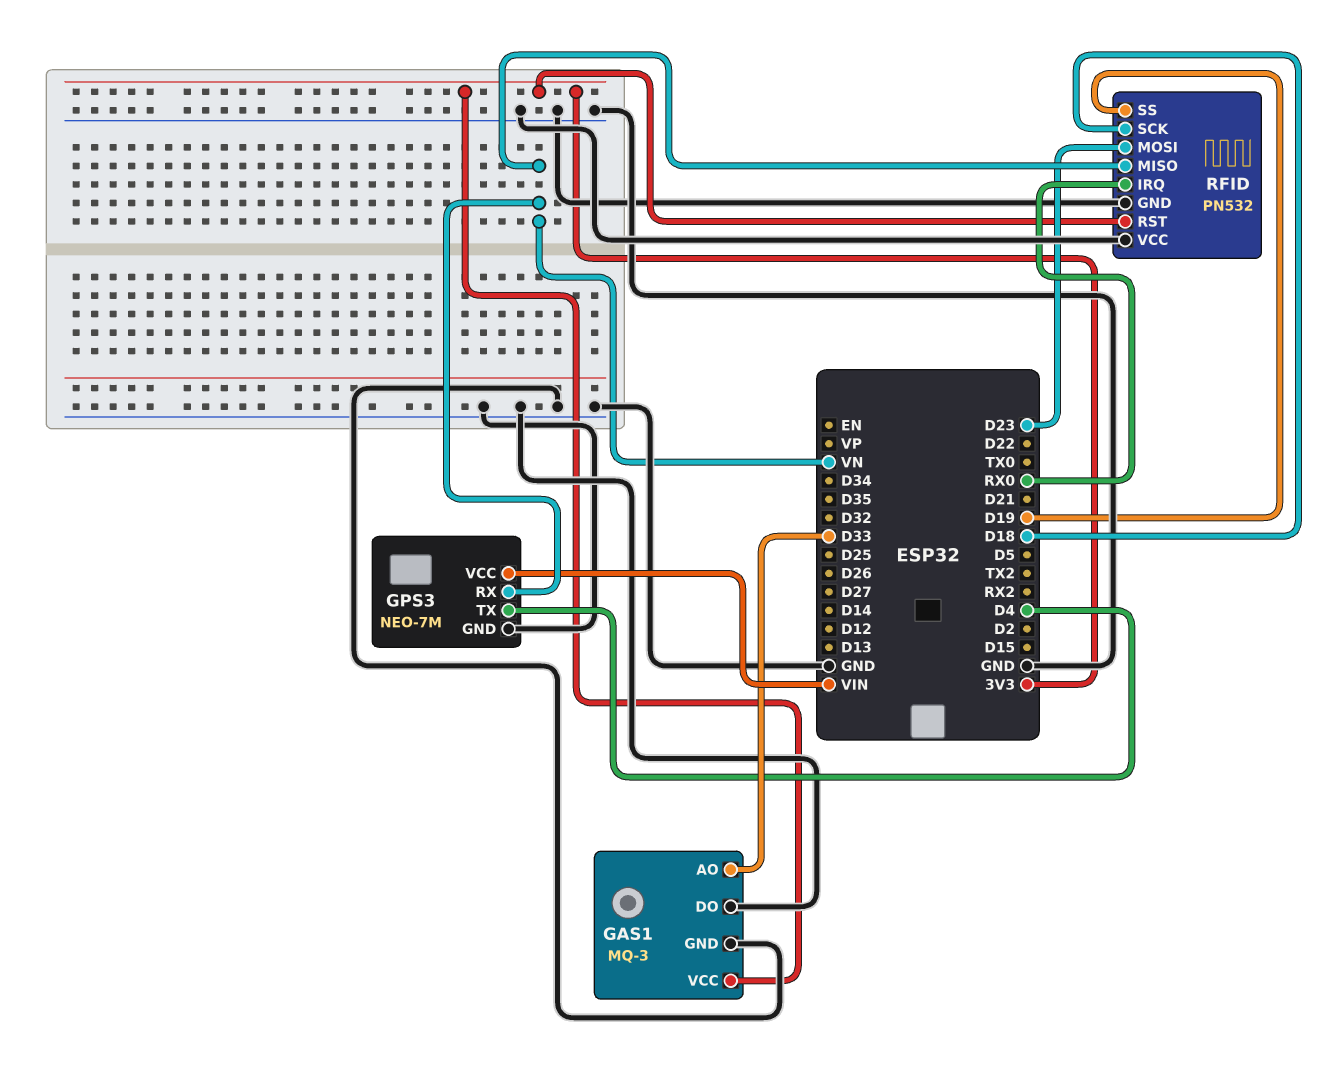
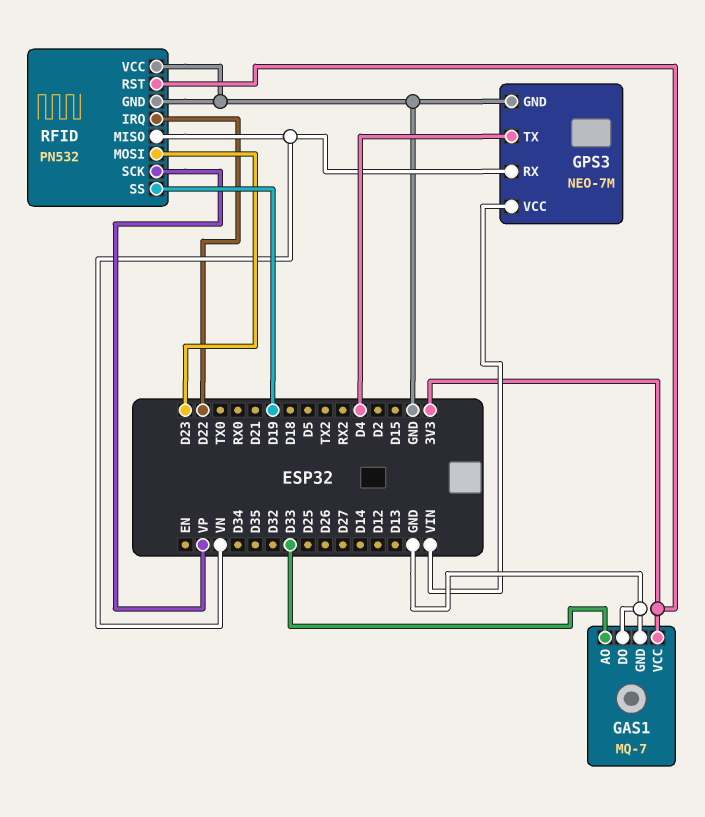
GAS1: MQ-3 -> MQ-7
RFID pin IRQ: RX0 -> D22
RFID pin SCK: D18 -> VP

